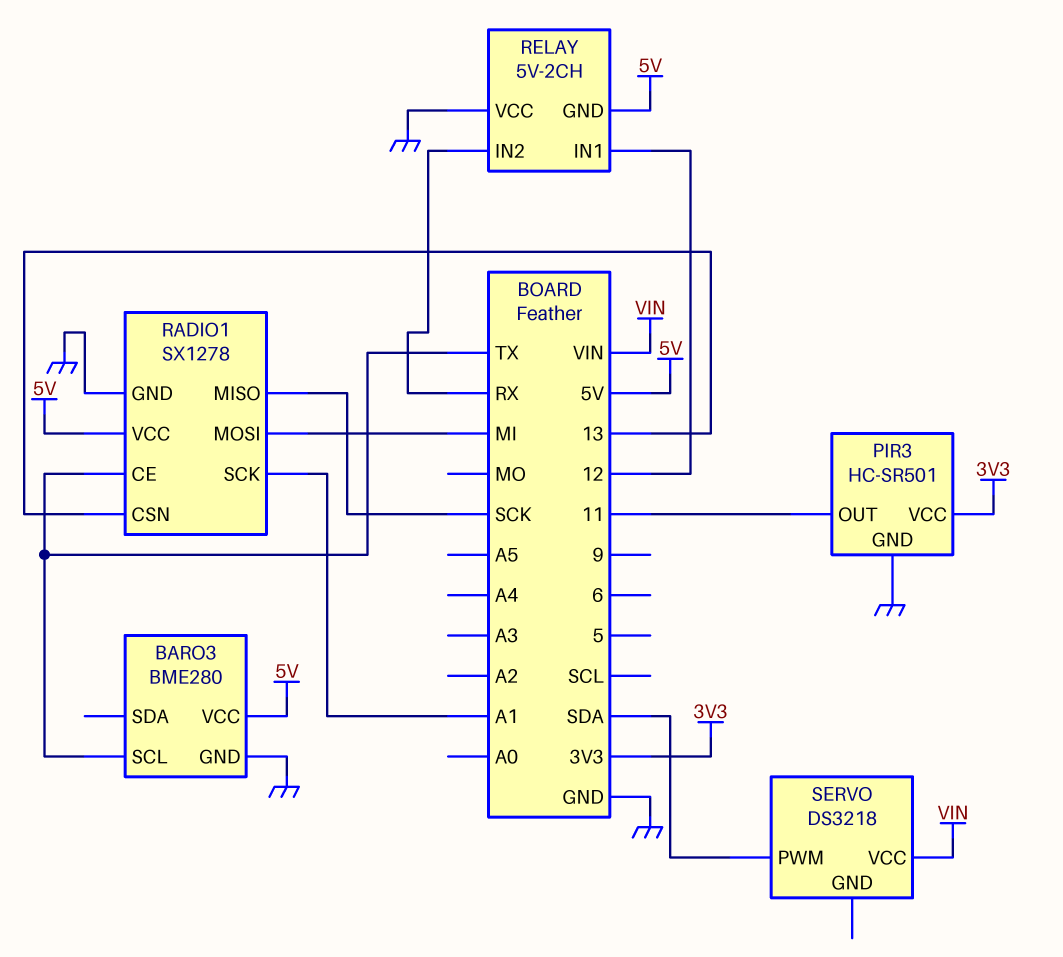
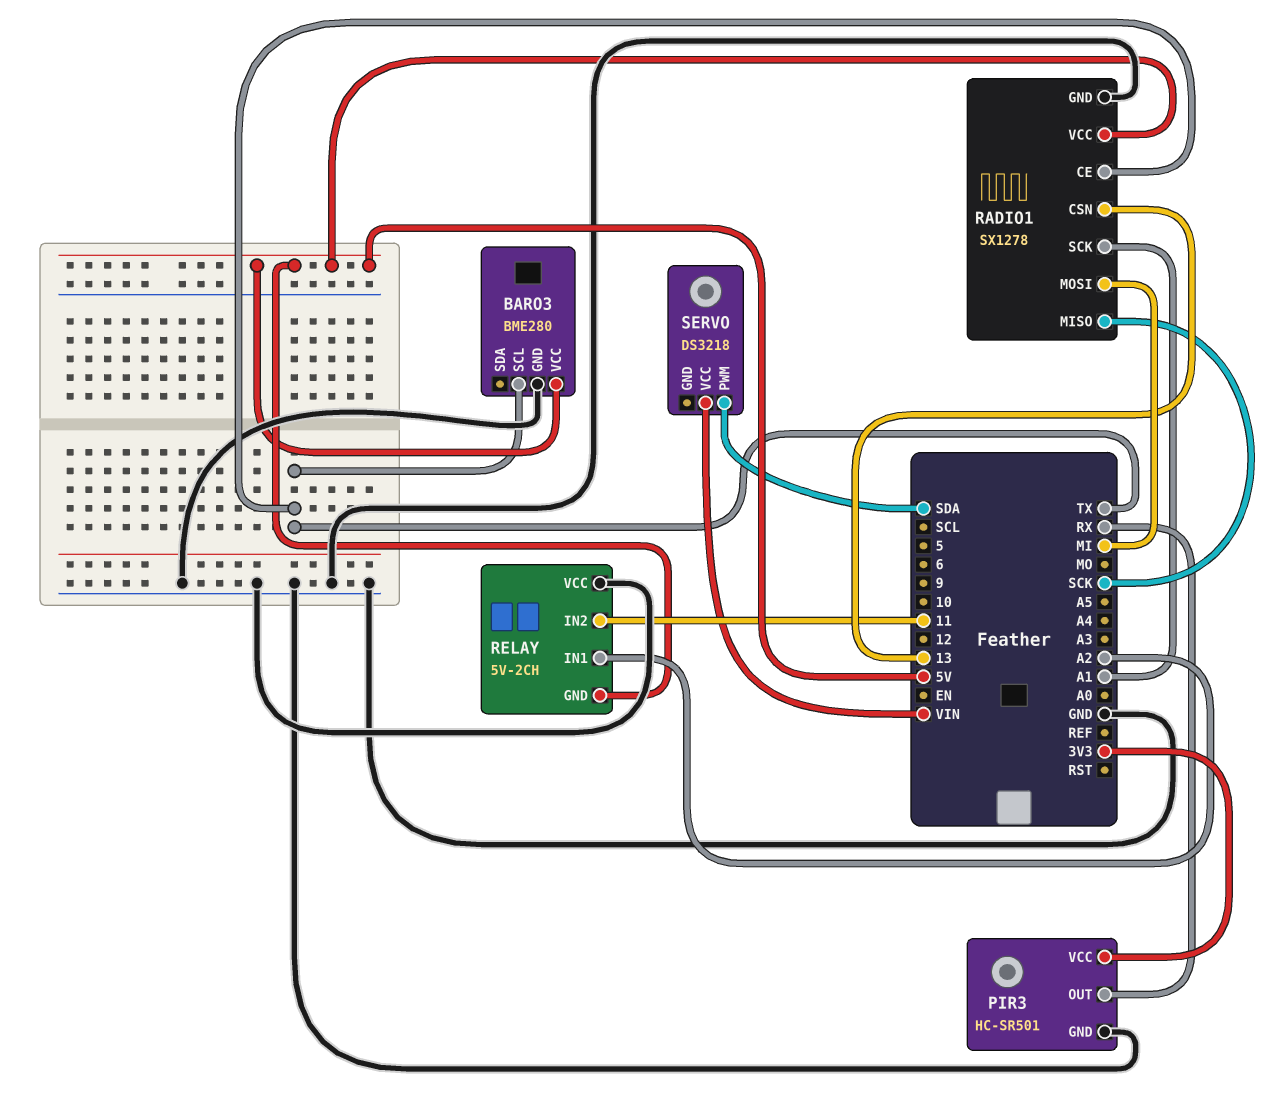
PIR3 pin OUT: 11 -> RX
RELAY pin IN1: 12 -> A2
RELAY pin IN2: RX -> 11

